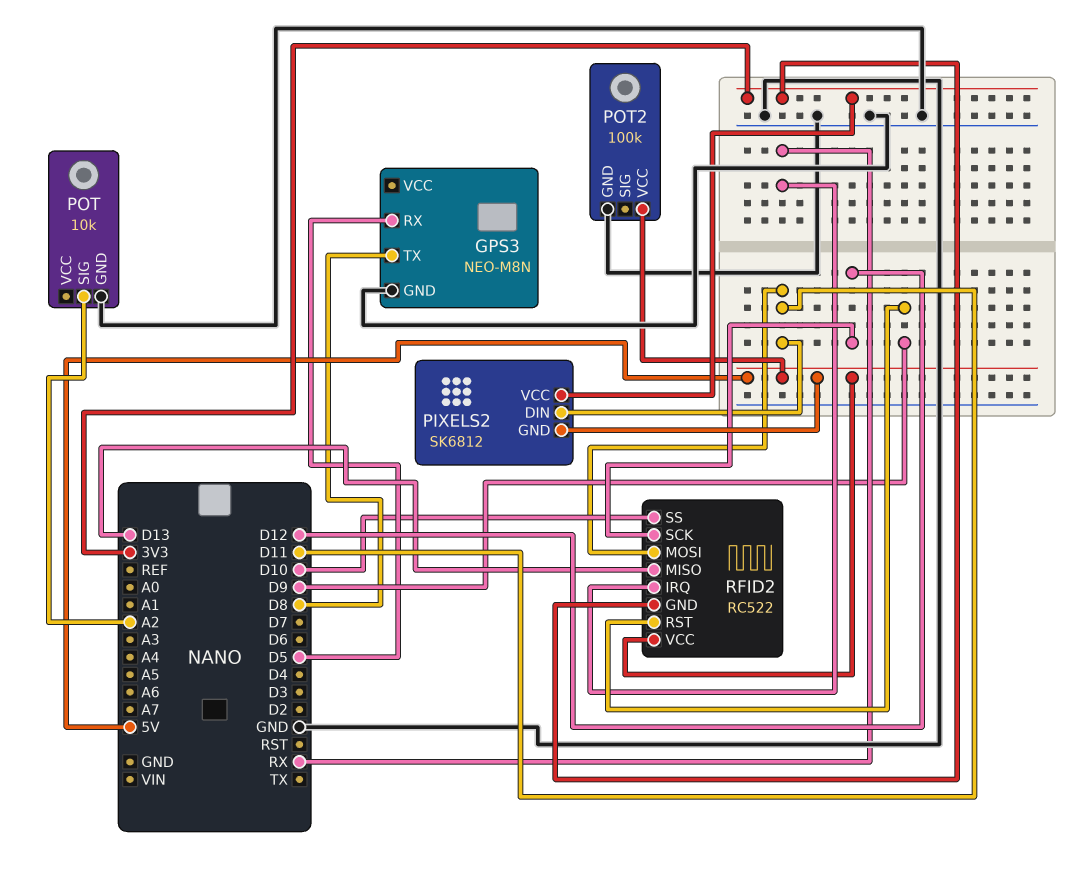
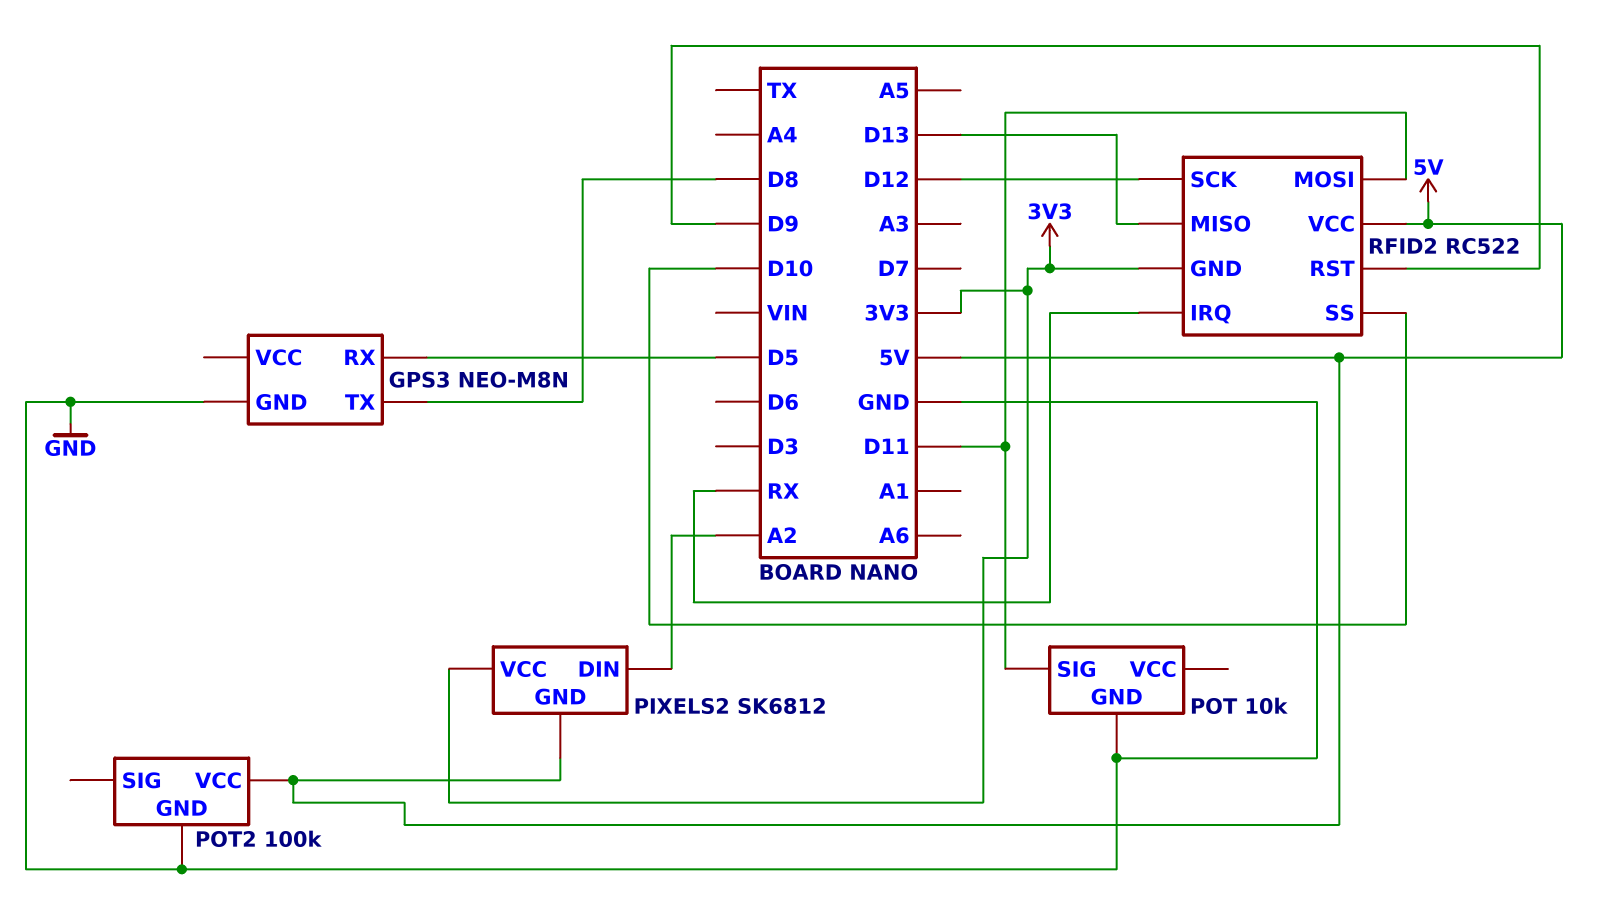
PIXELS2 pin DIN: D11 -> A2
POT pin SIG: A2 -> D11

